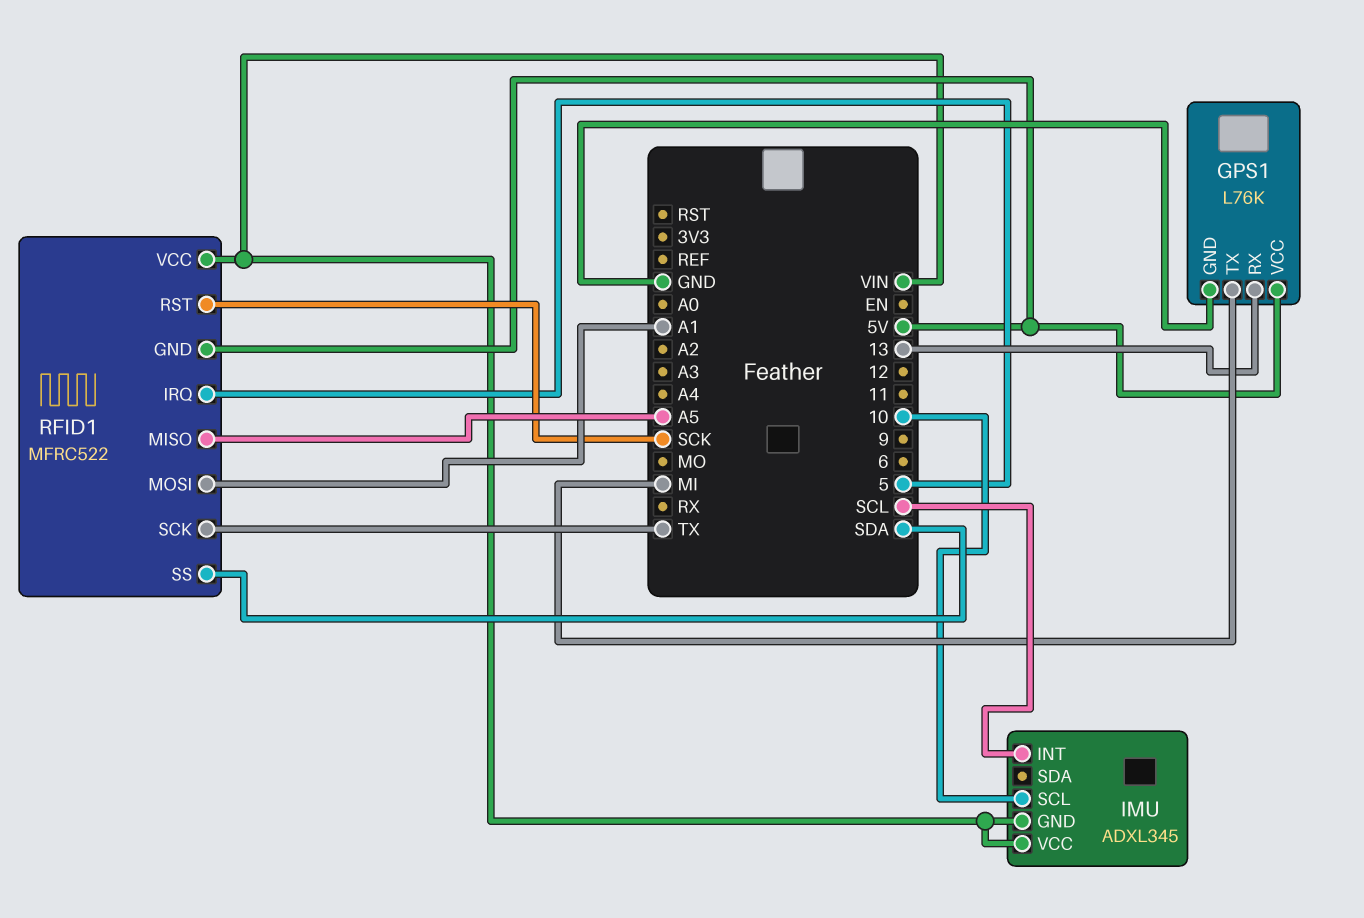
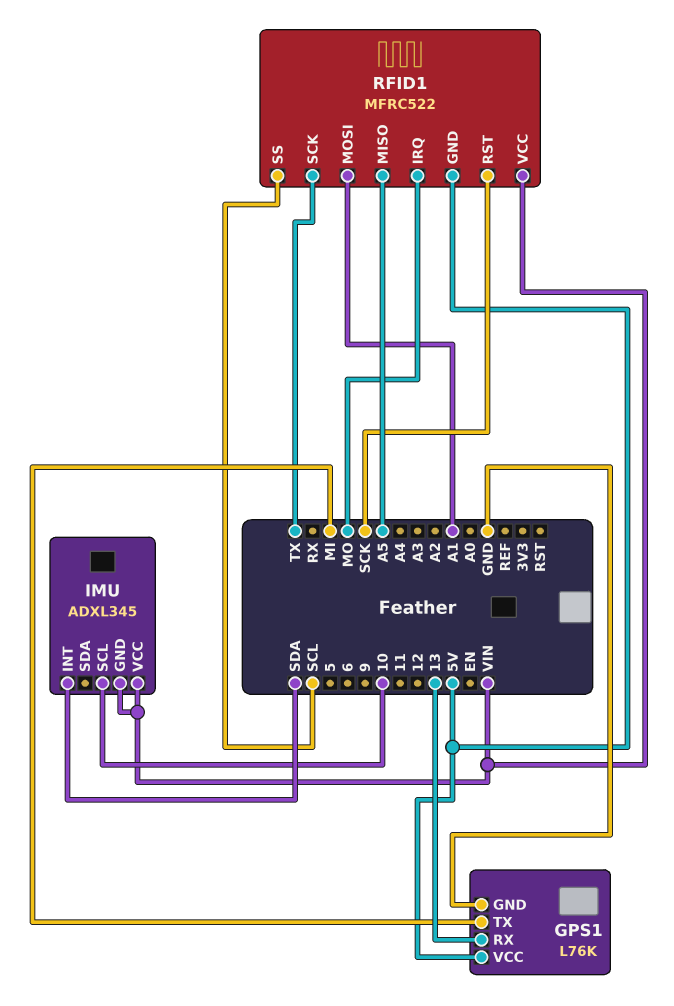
IMU pin INT: SCL -> SDA
RFID1 pin IRQ: 5 -> MO
RFID1 pin SS: SDA -> SCL

